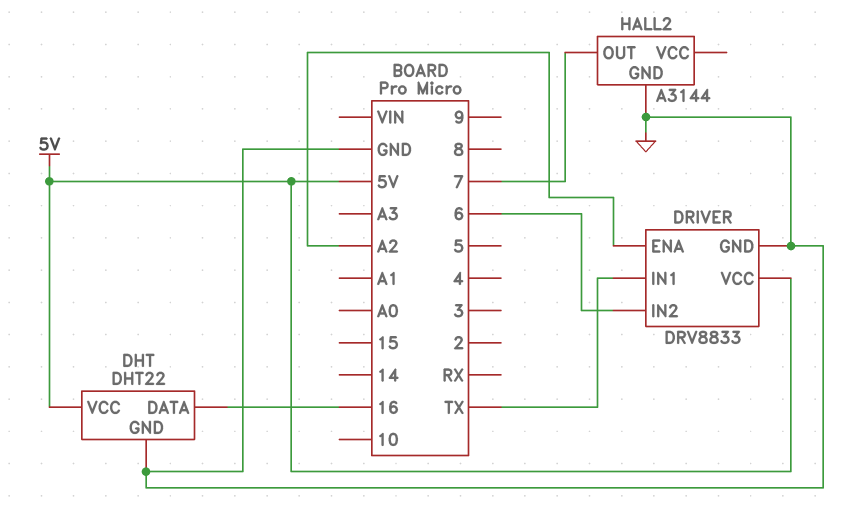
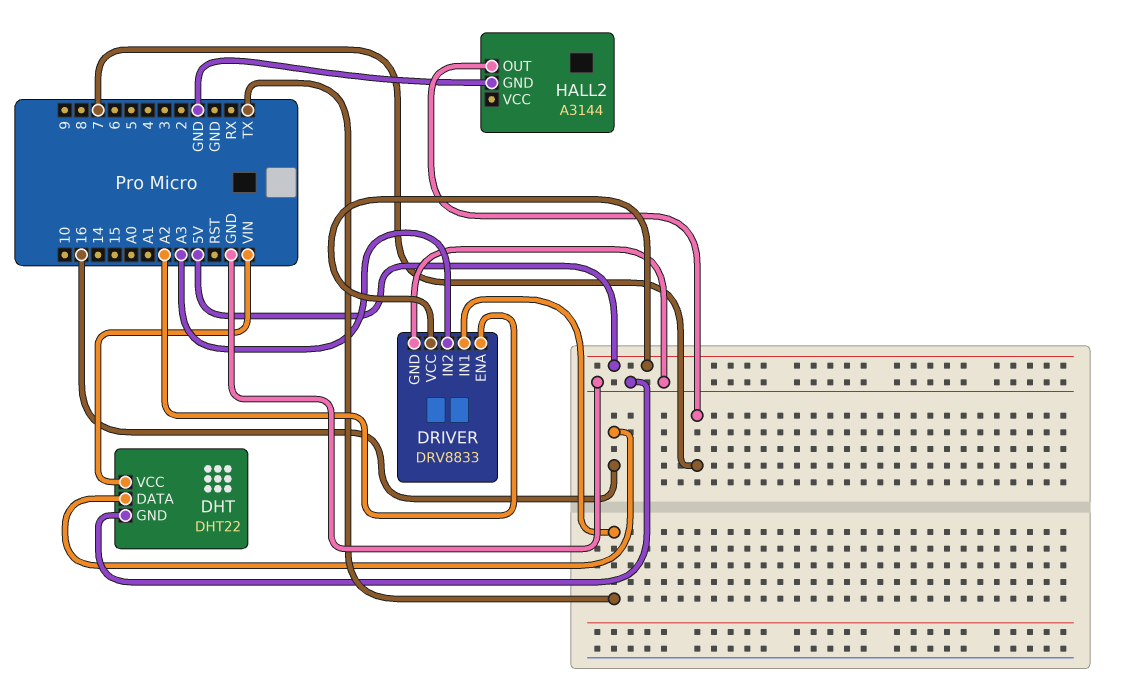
DHT pin VCC: 5V -> VIN
DRIVER pin IN2: 6 -> A3

